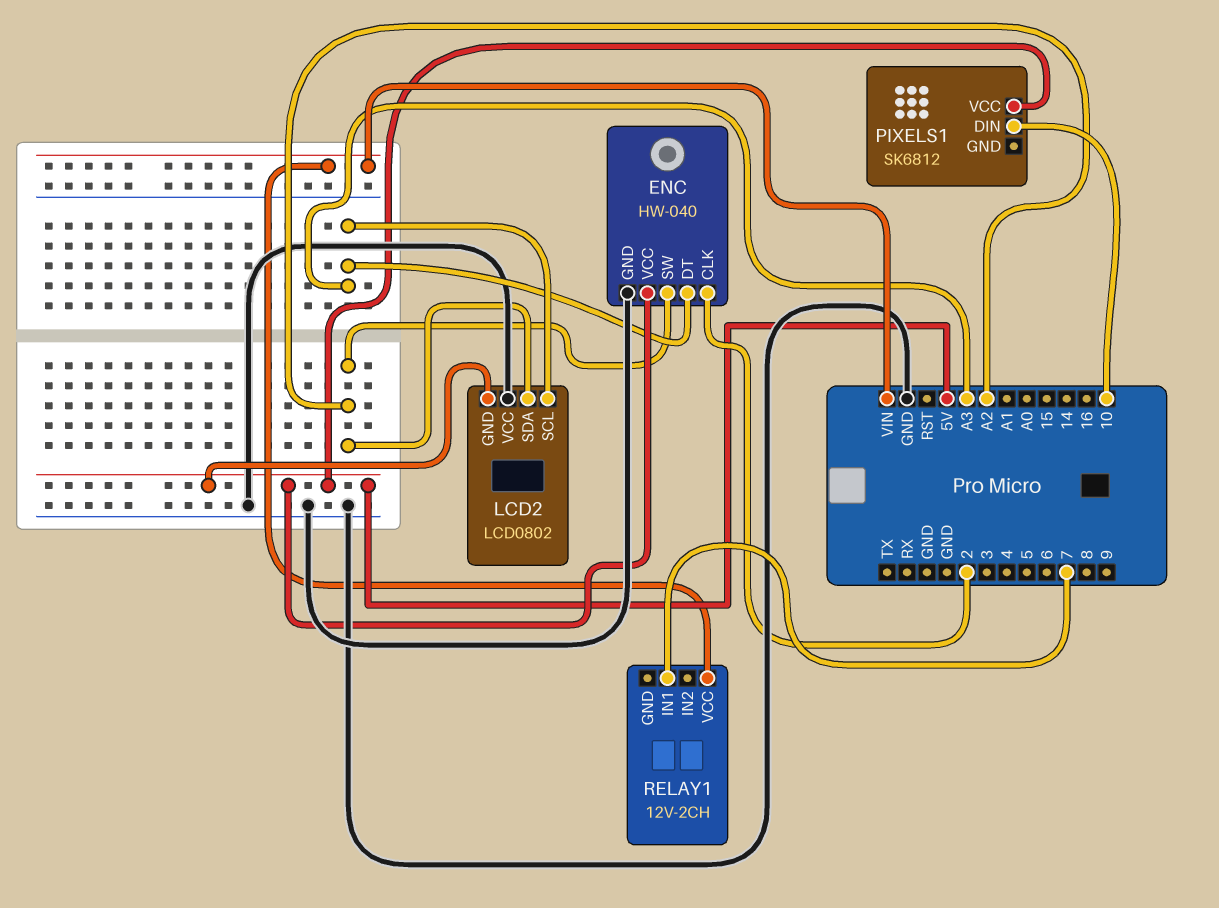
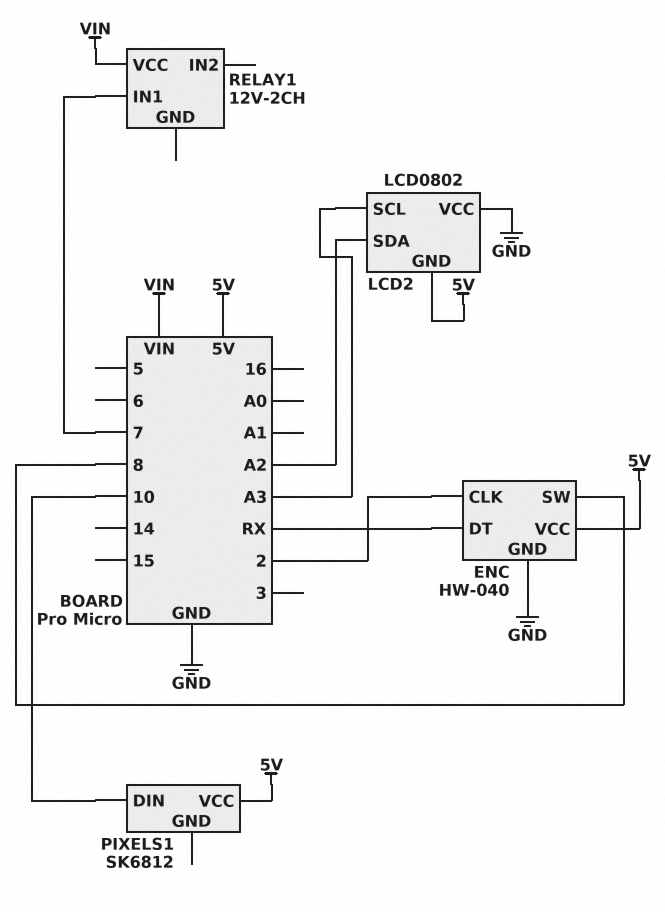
ENC pin DT: A3 -> RX
ENC pin SW: A2 -> 8

